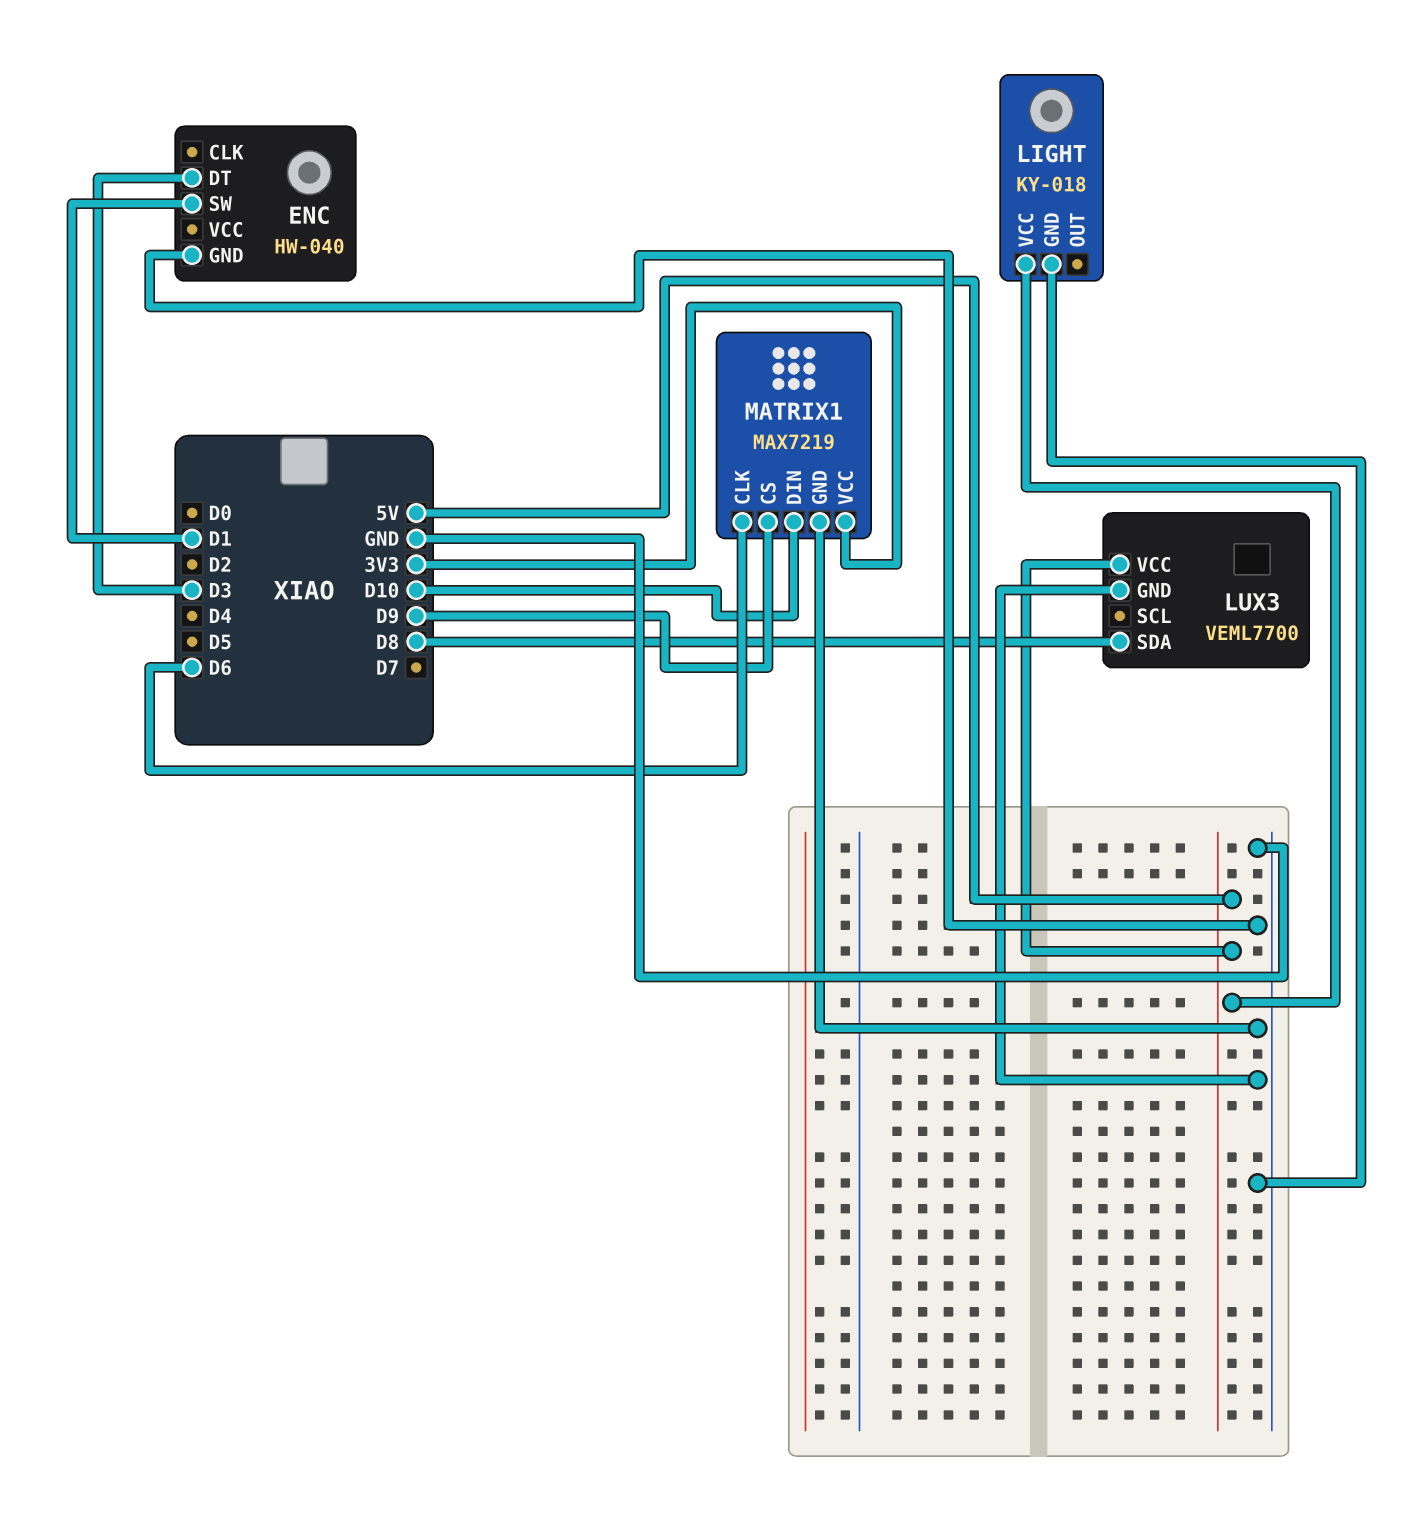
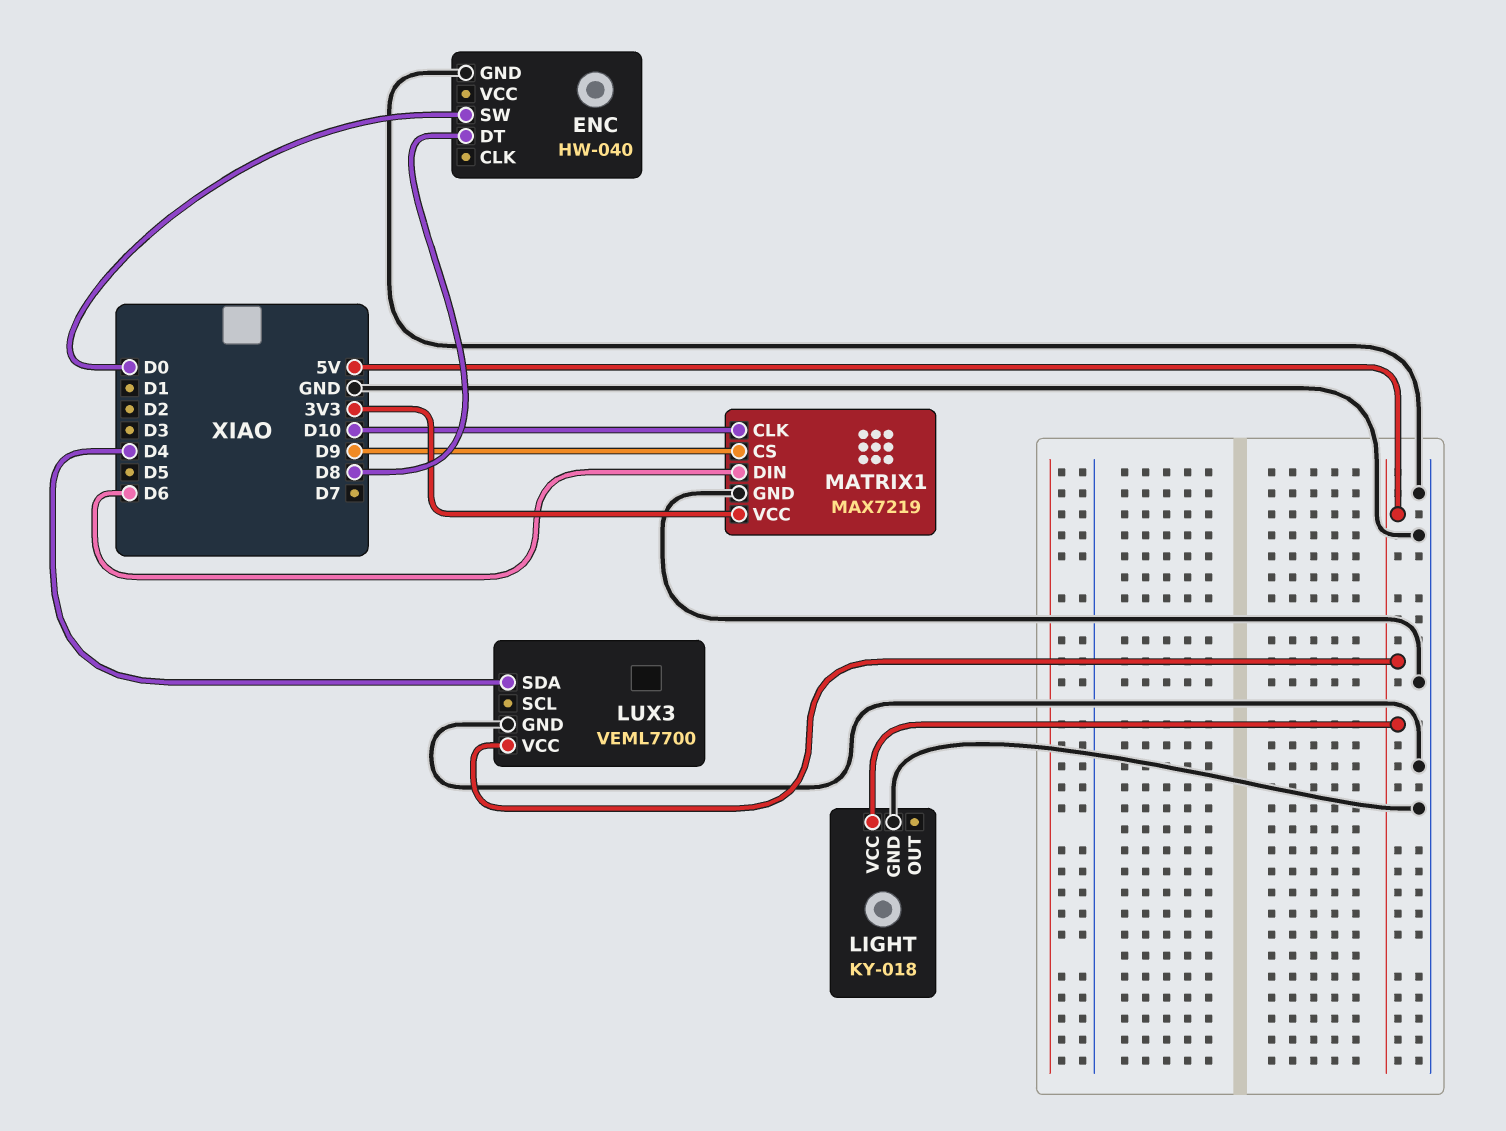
ENC pin DT: D3 -> D8
ENC pin SW: D1 -> D0
LUX3 pin SDA: D8 -> D4
MATRIX1 pin CLK: D6 -> D10
MATRIX1 pin DIN: D10 -> D6

